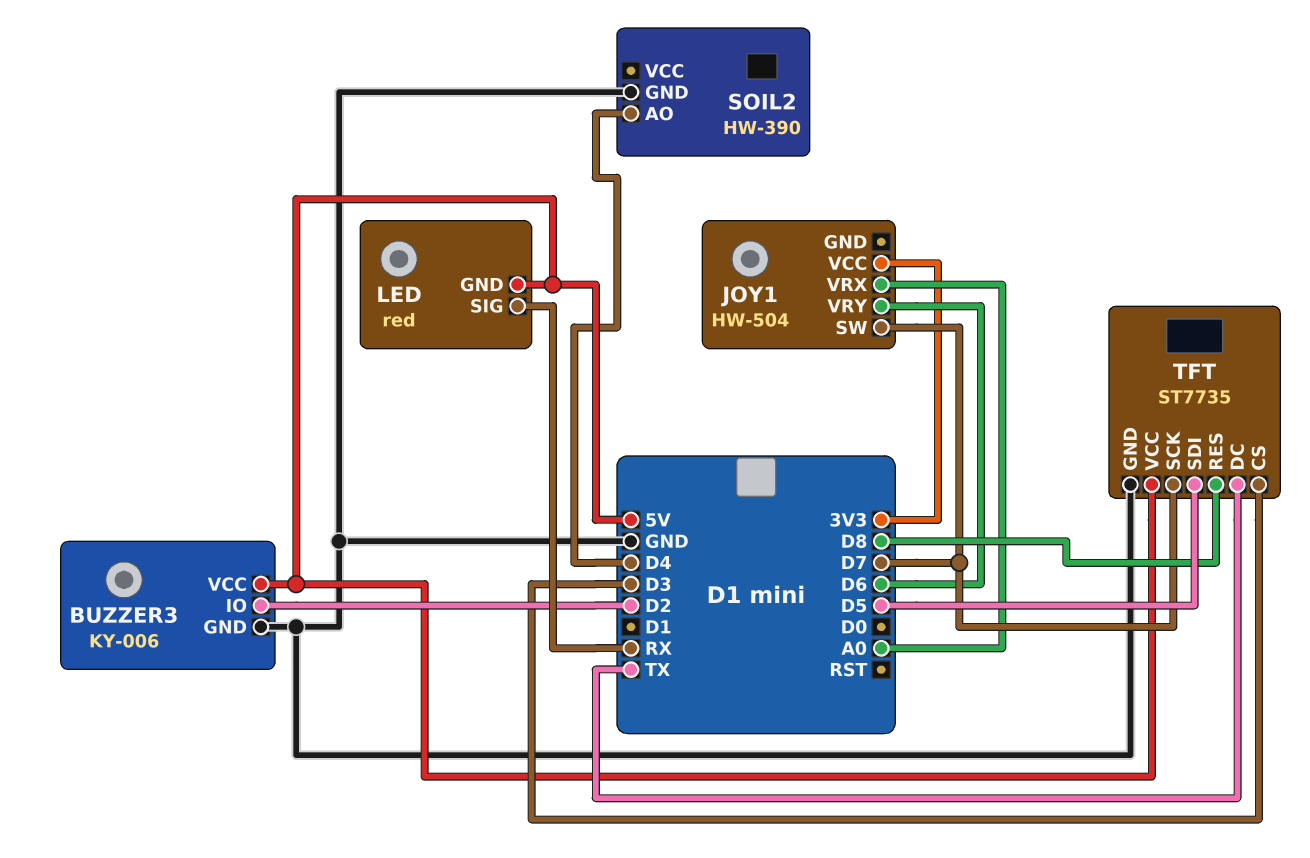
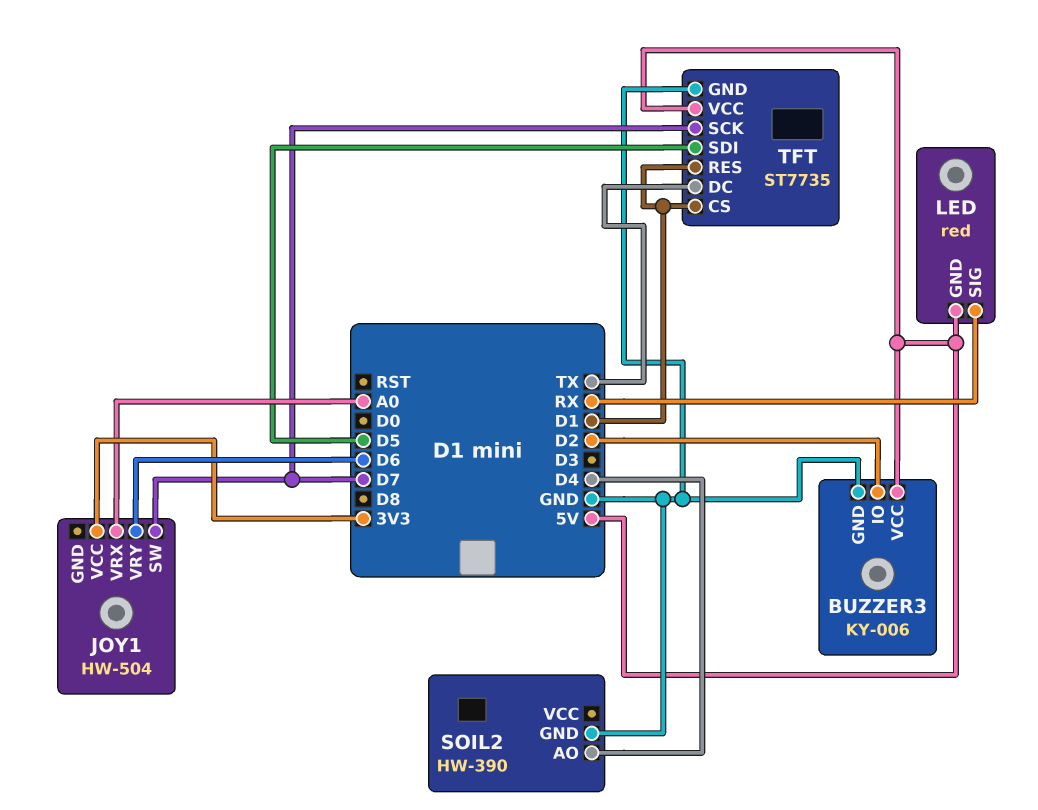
TFT pin CS: D3 -> D1
TFT pin RES: D8 -> D1

